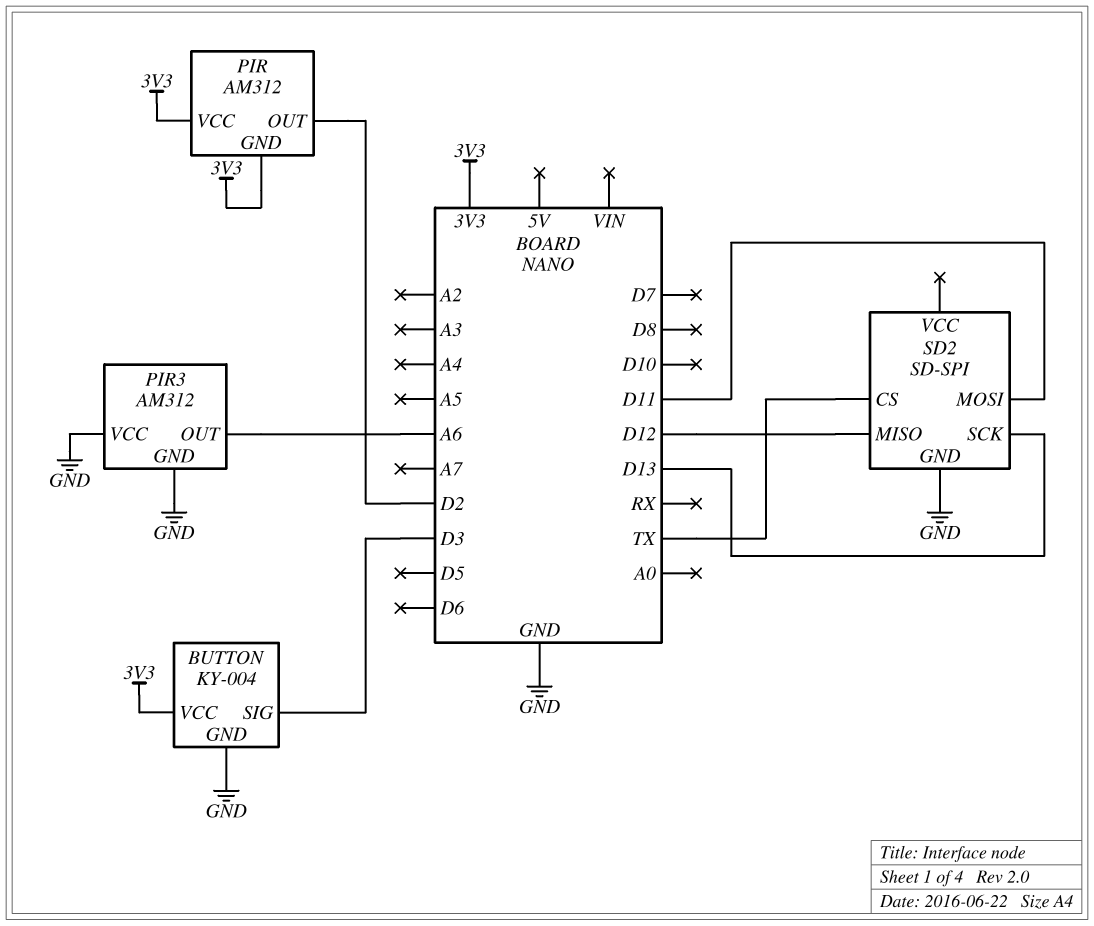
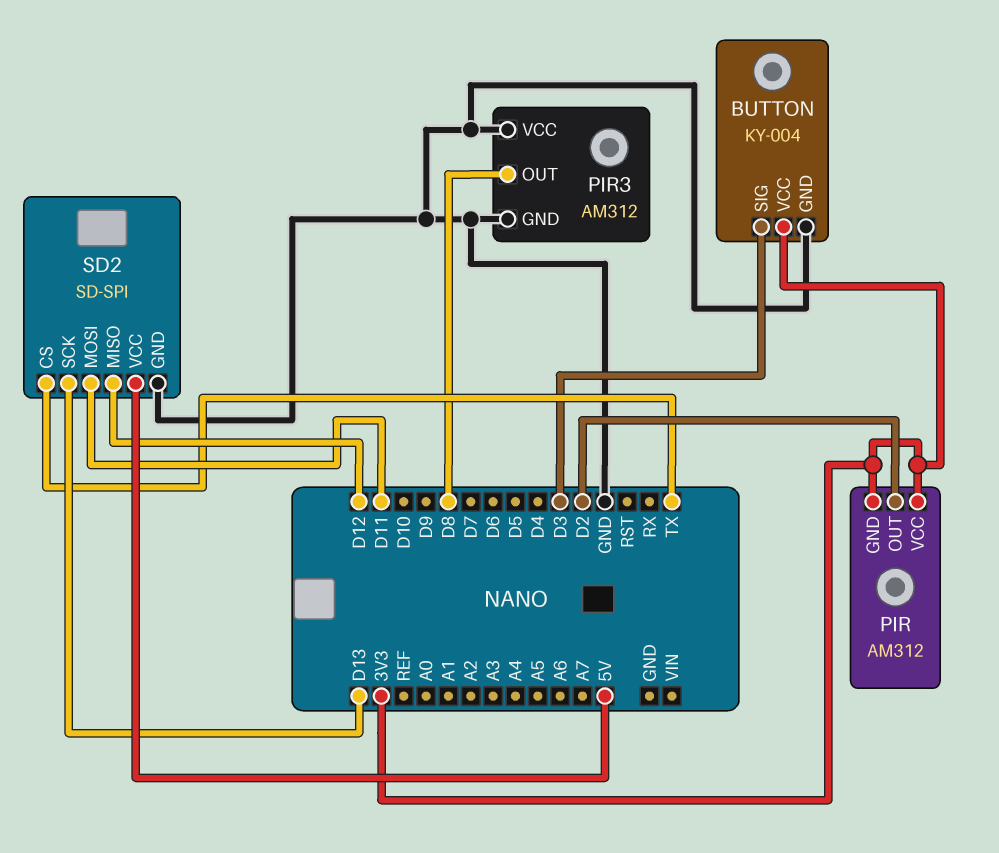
PIR3 pin OUT: A6 -> D8
SD2 pin VCC: none -> 5V

